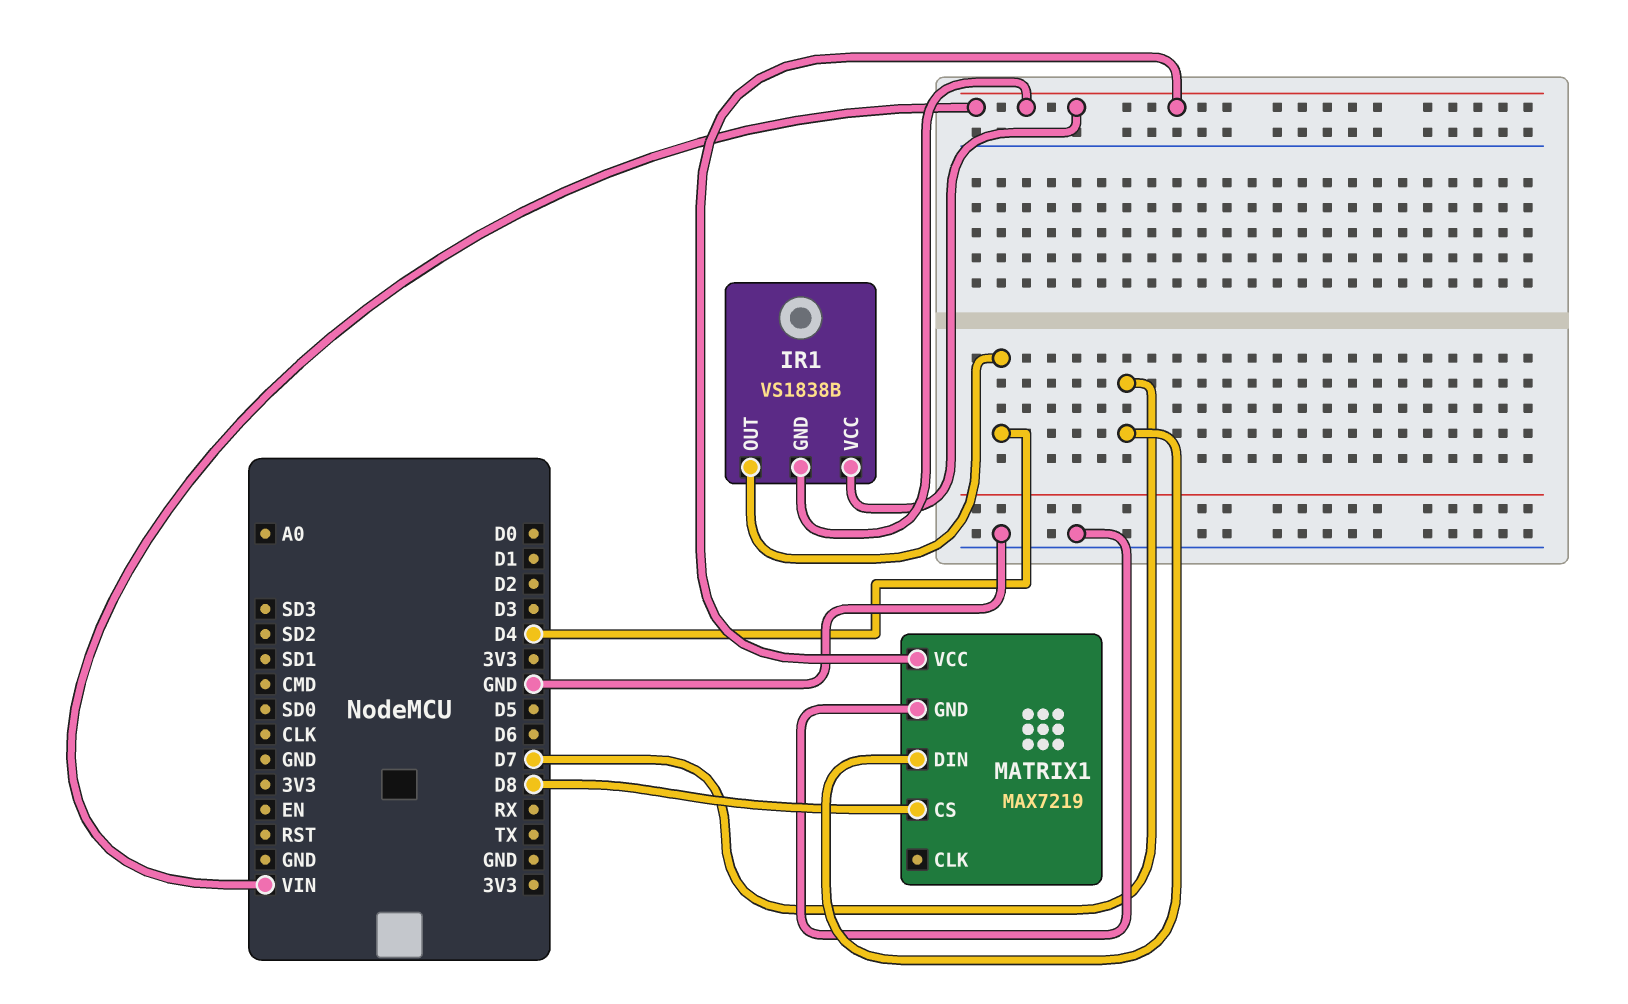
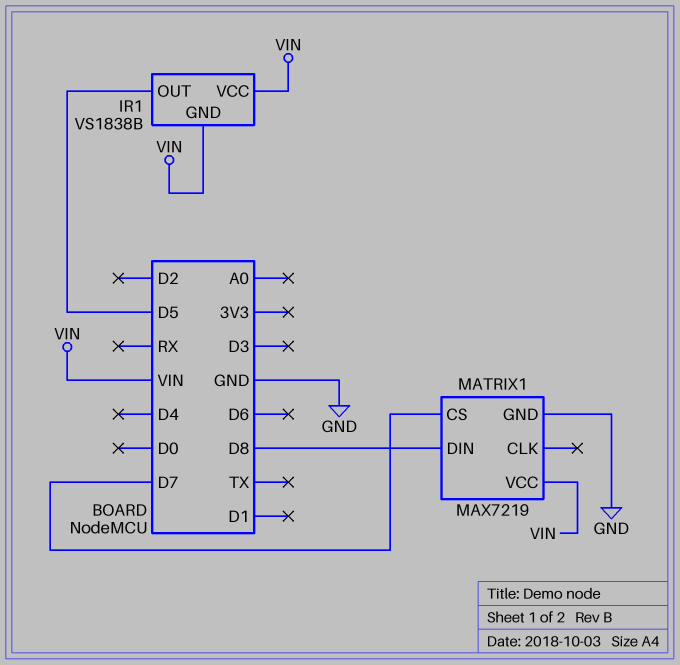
IR1 pin OUT: D4 -> D5
MATRIX1 pin CS: D8 -> D7
MATRIX1 pin DIN: D7 -> D8

